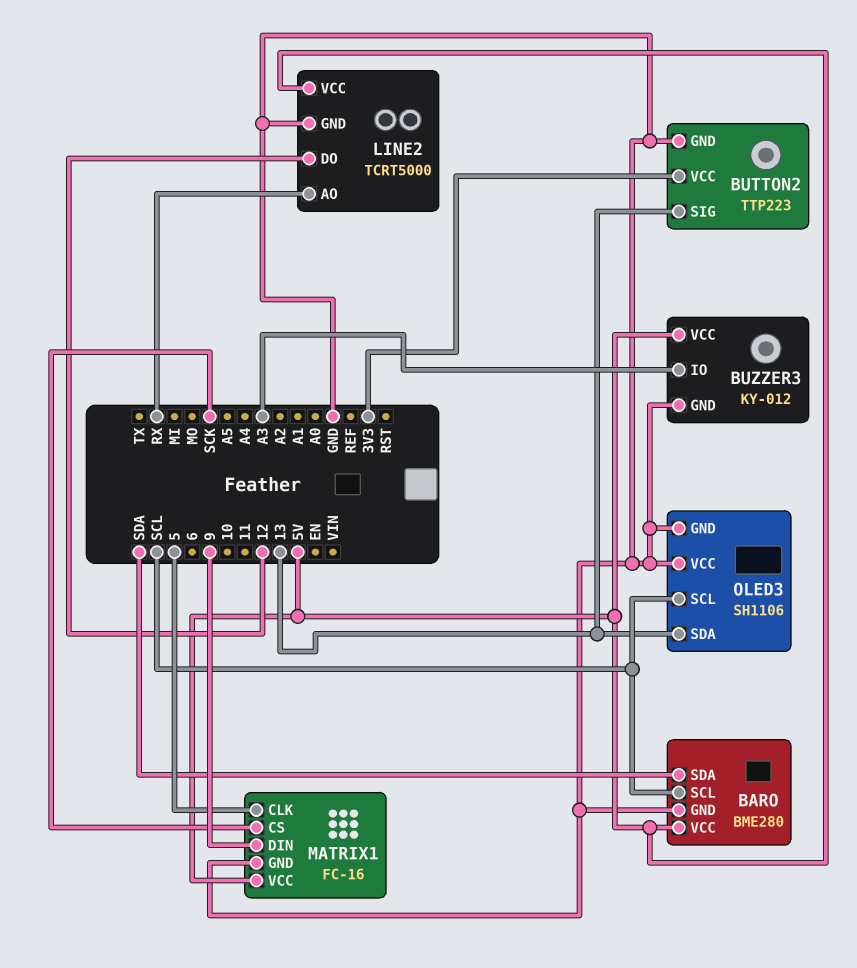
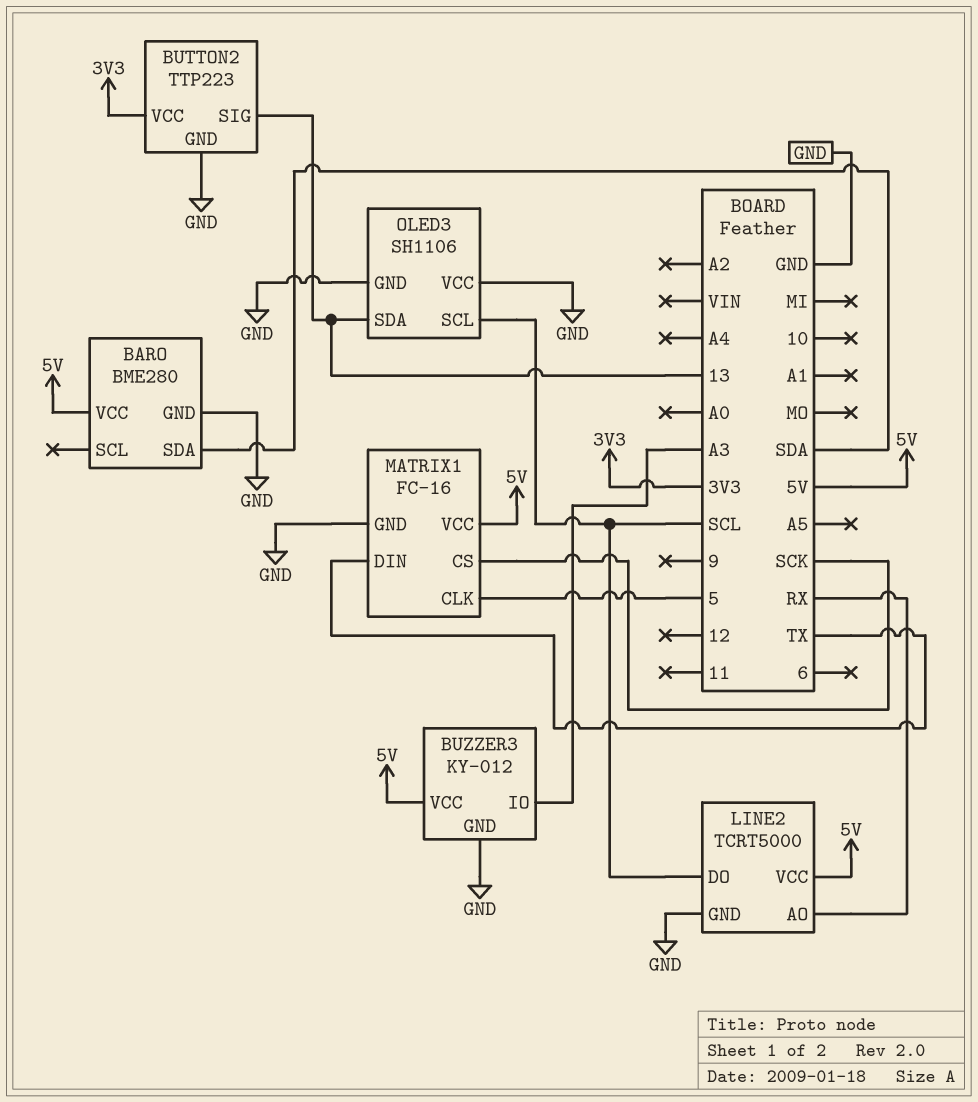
BARO pin SCL: SCL -> none
LINE2 pin DO: 12 -> SCL
MATRIX1 pin DIN: 9 -> TX

